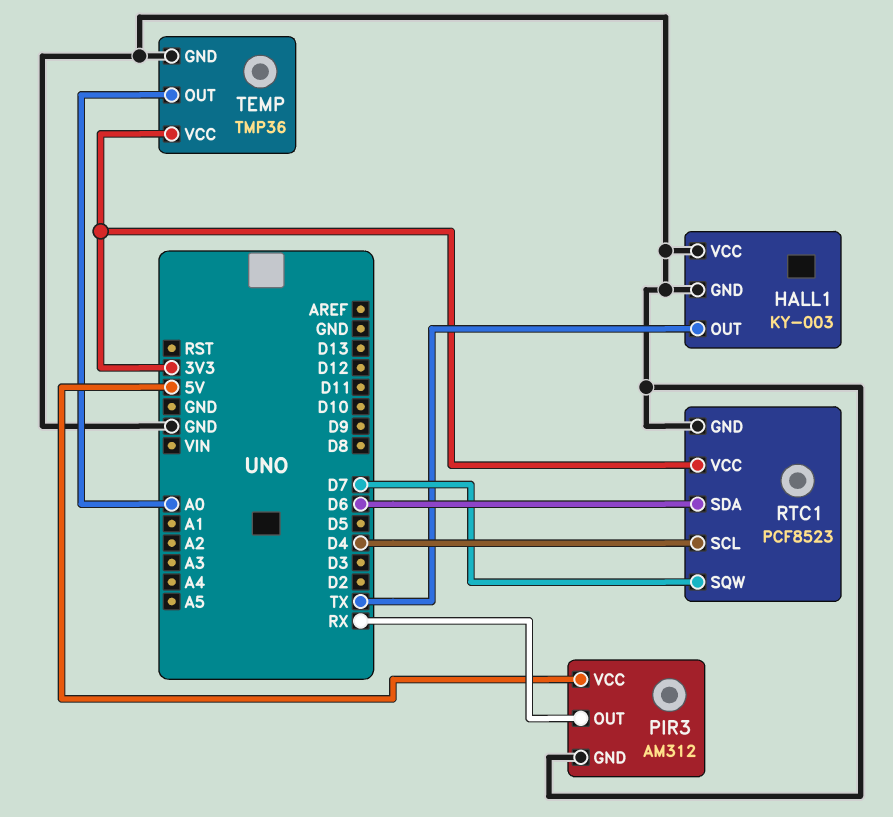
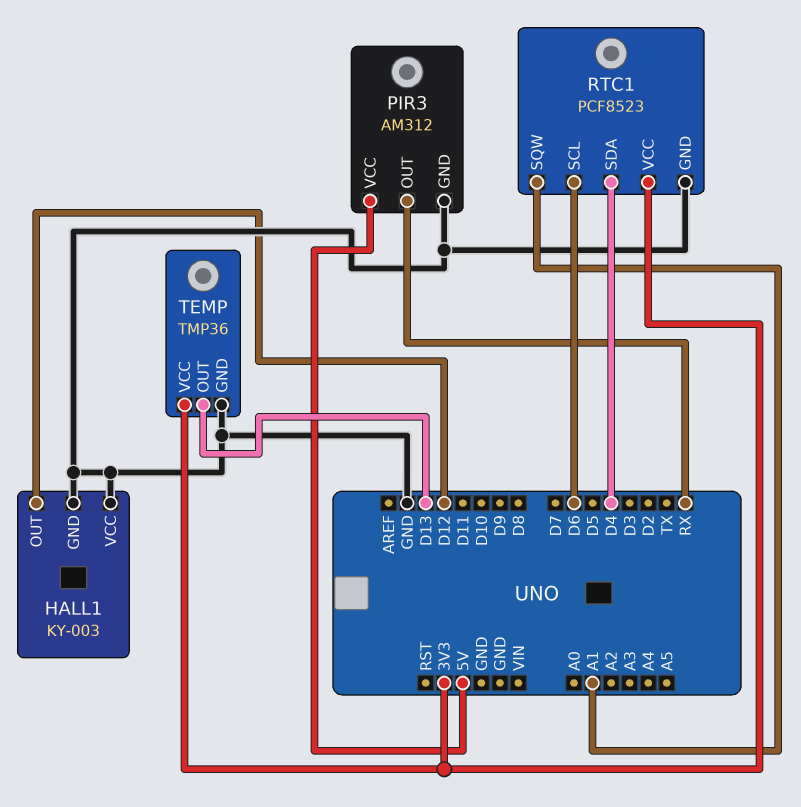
HALL1 pin OUT: TX -> D12
RTC1 pin SCL: D4 -> D6
RTC1 pin SDA: D6 -> D4
RTC1 pin SQW: D7 -> A1
TEMP pin OUT: A0 -> D13

